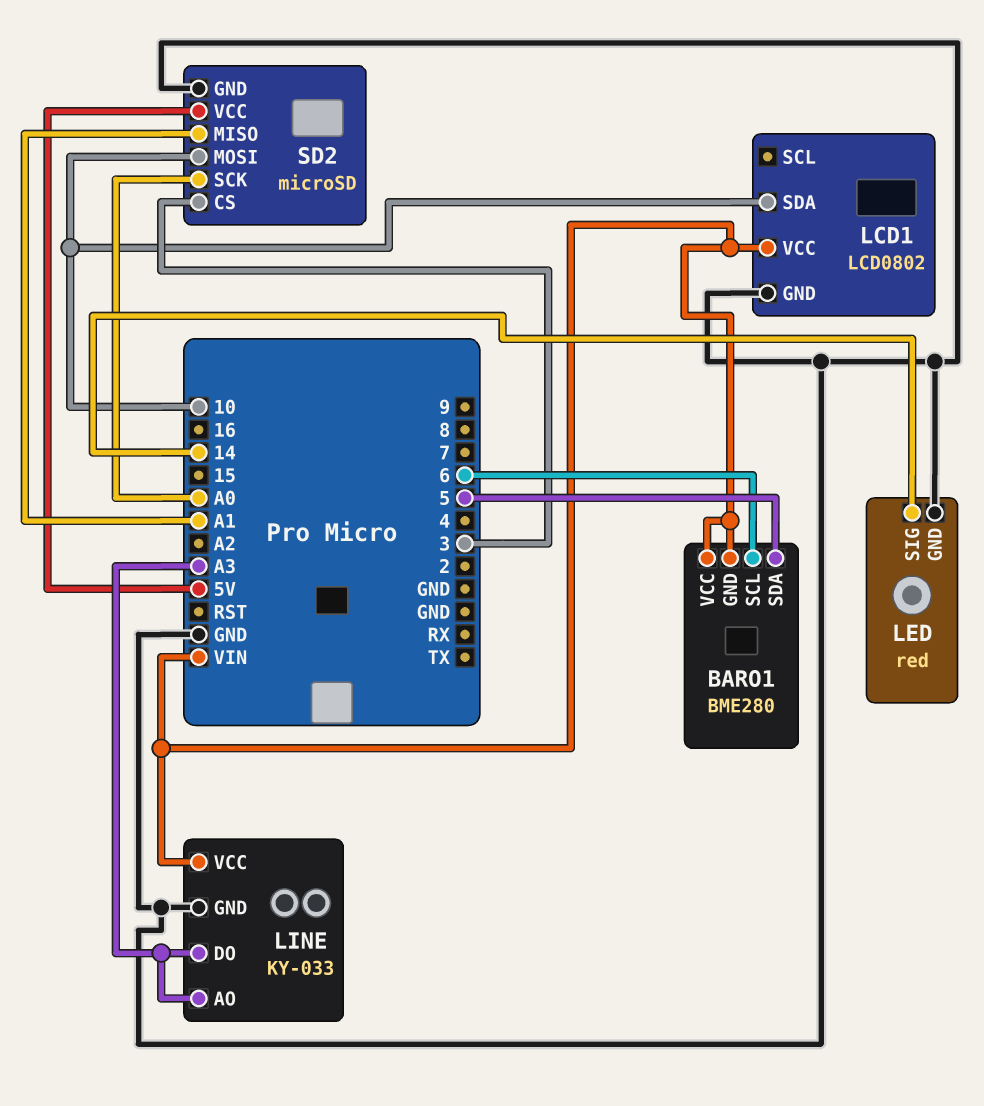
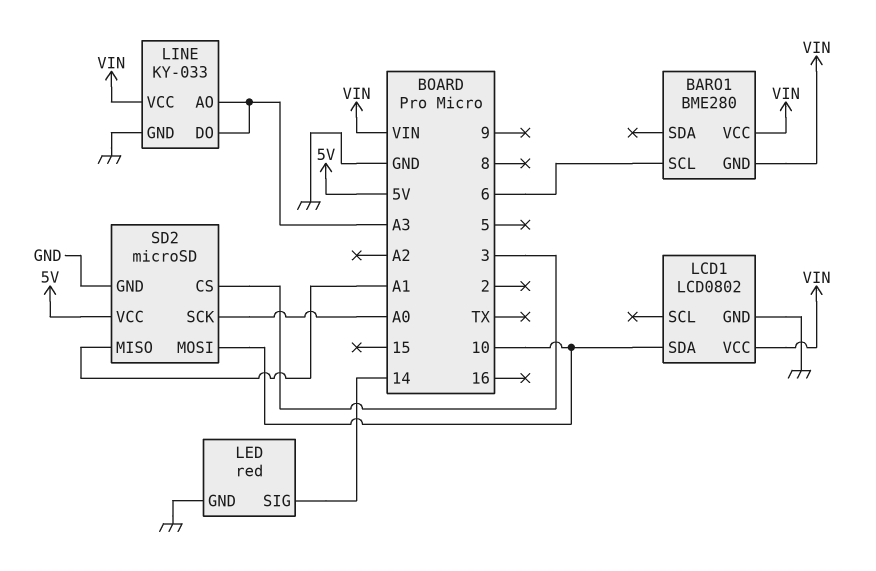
BARO1 pin SDA: 5 -> none

